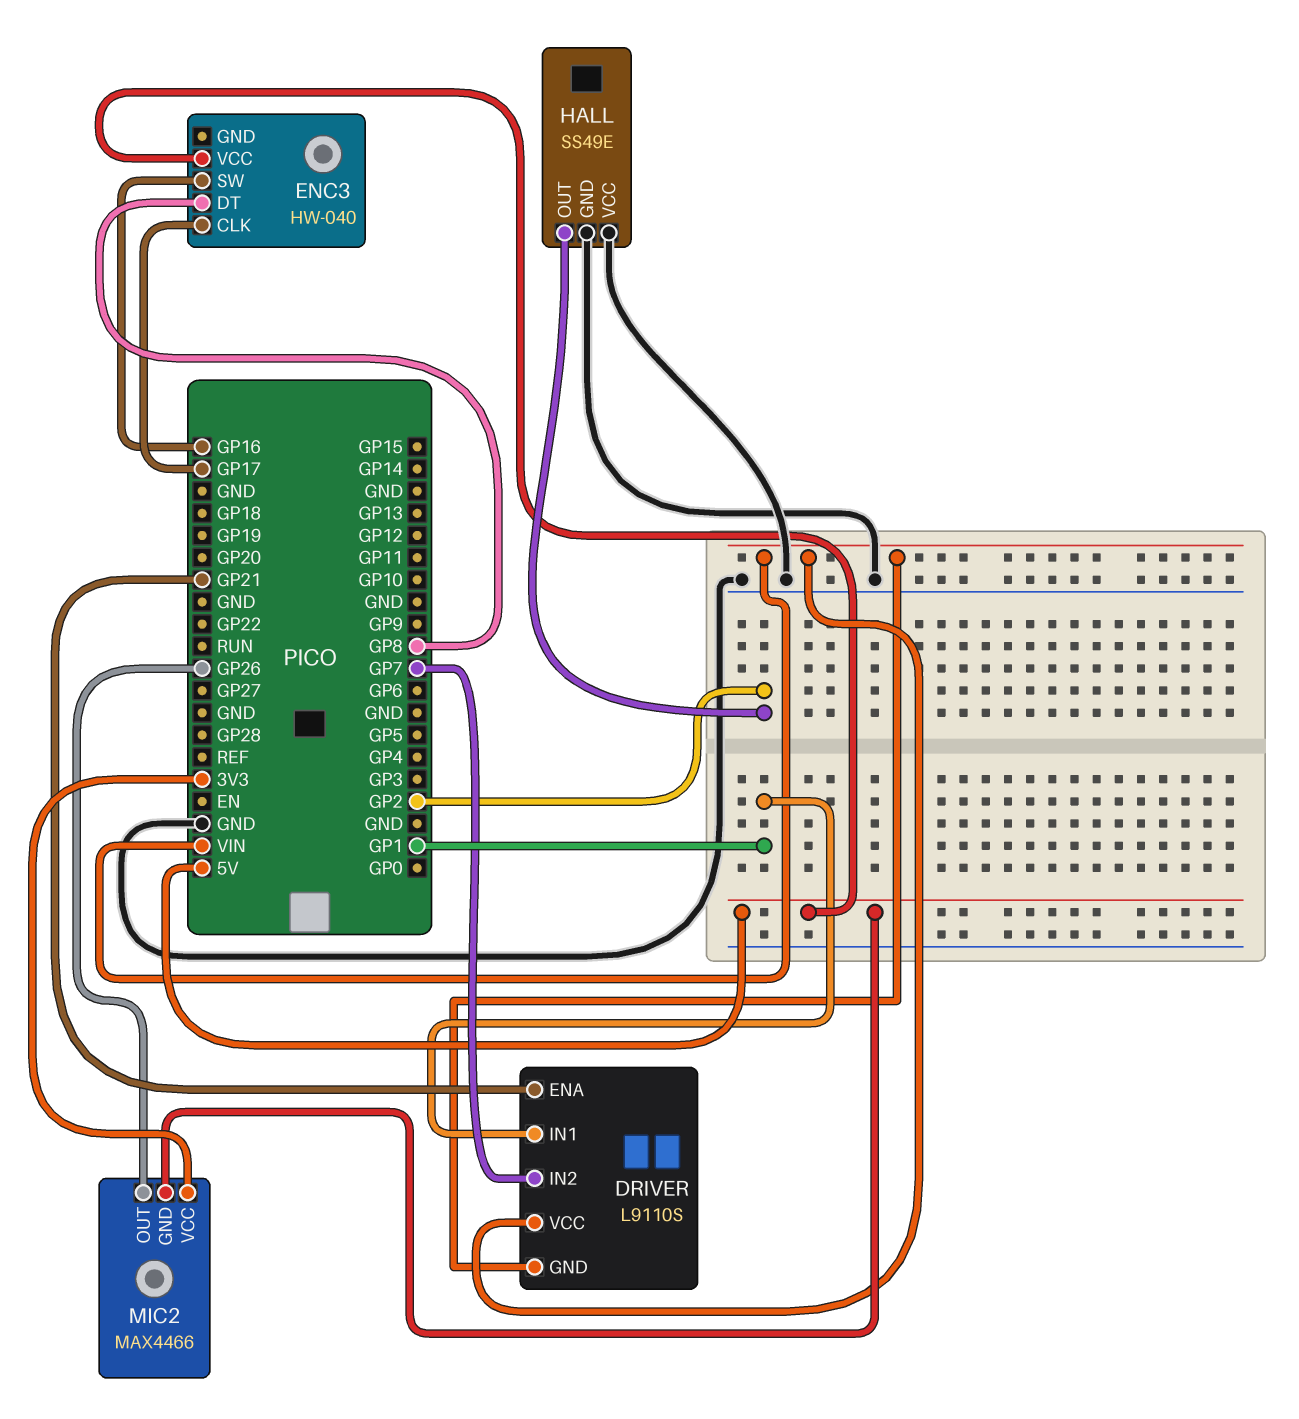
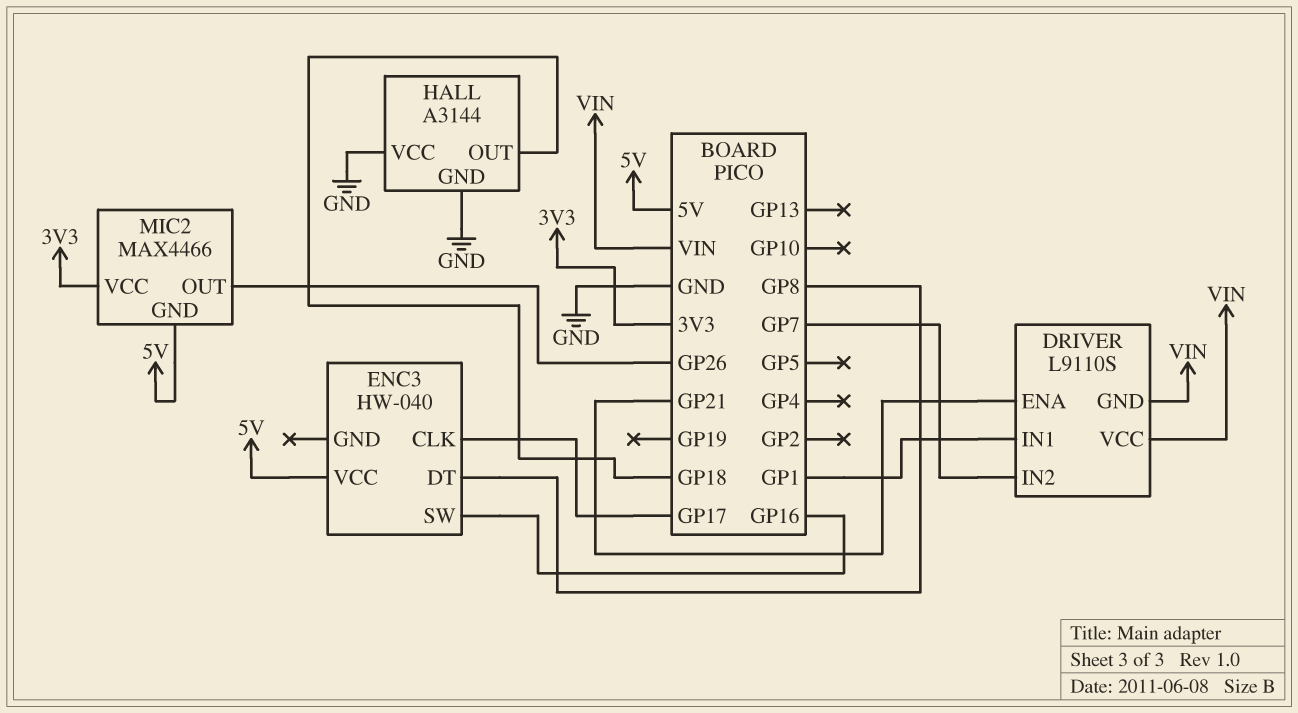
HALL: SS49E -> A3144
HALL pin OUT: GP2 -> GP18

